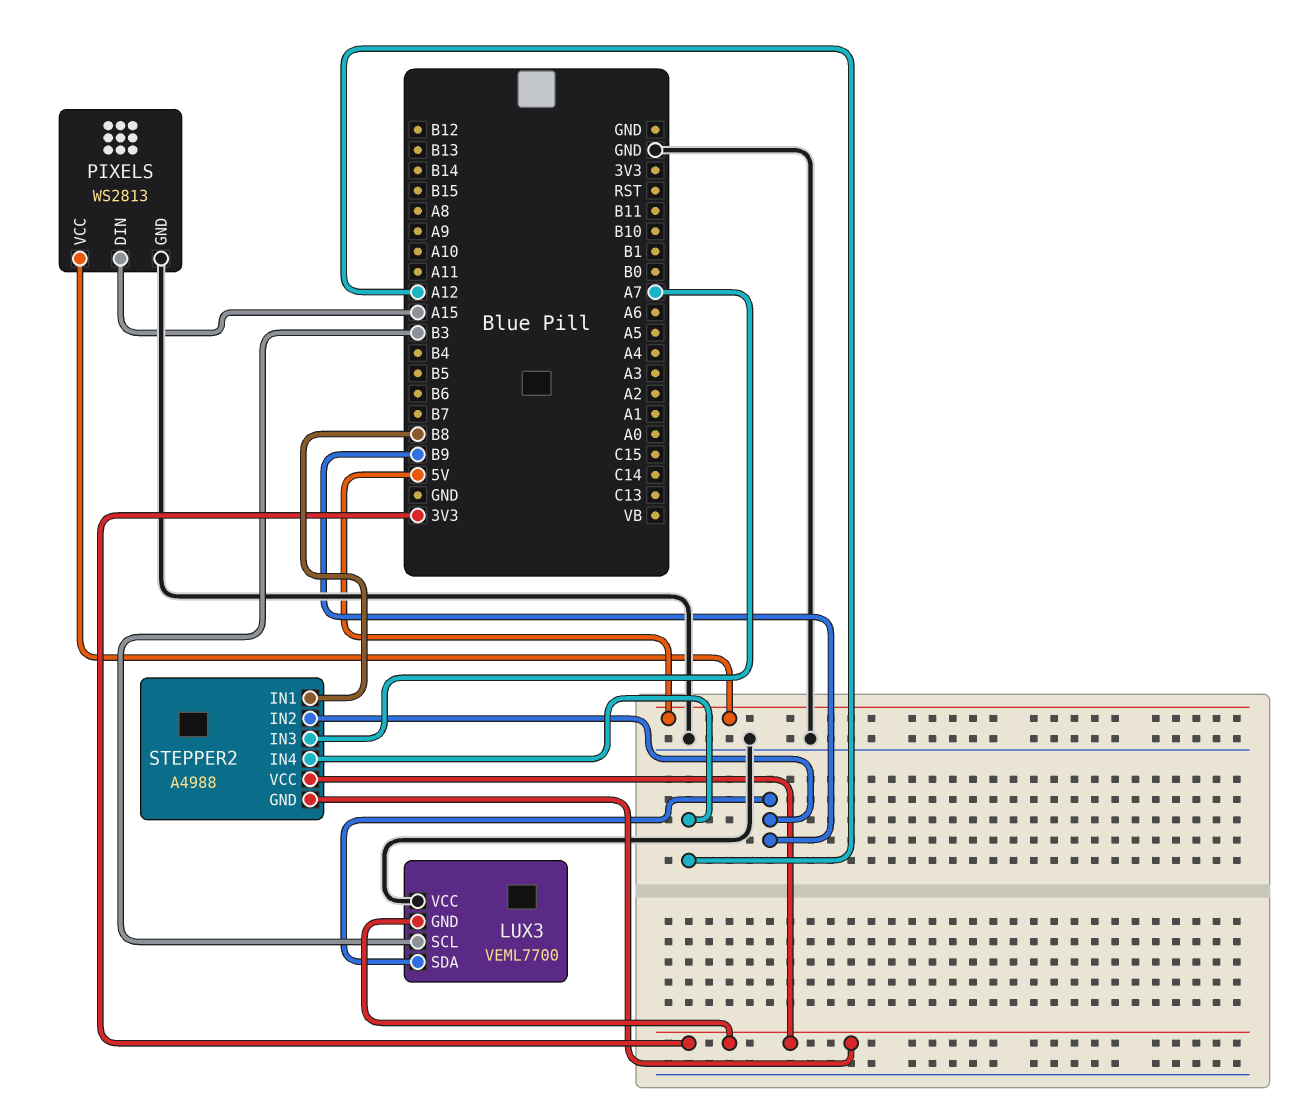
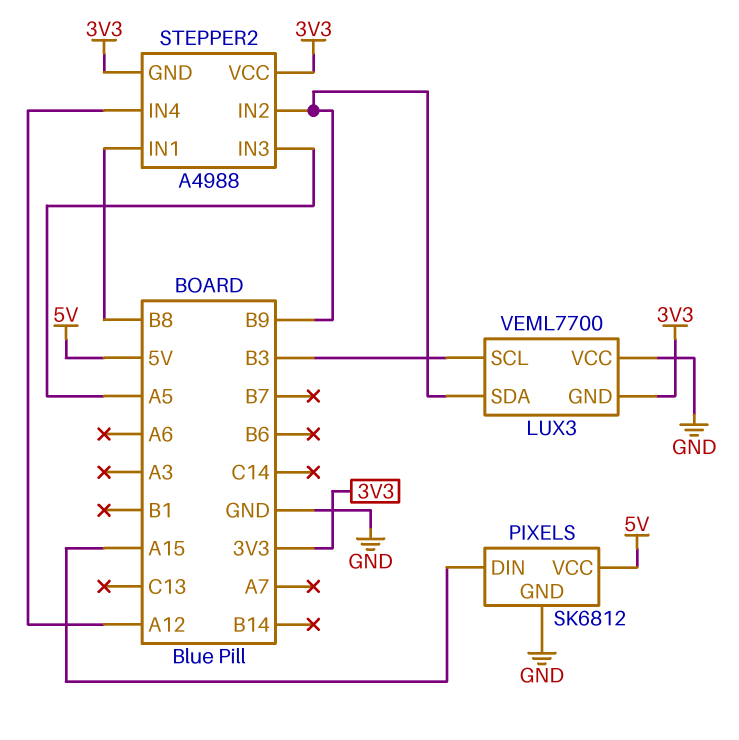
PIXELS: WS2813 -> SK6812
STEPPER2 pin IN3: A7 -> A5

